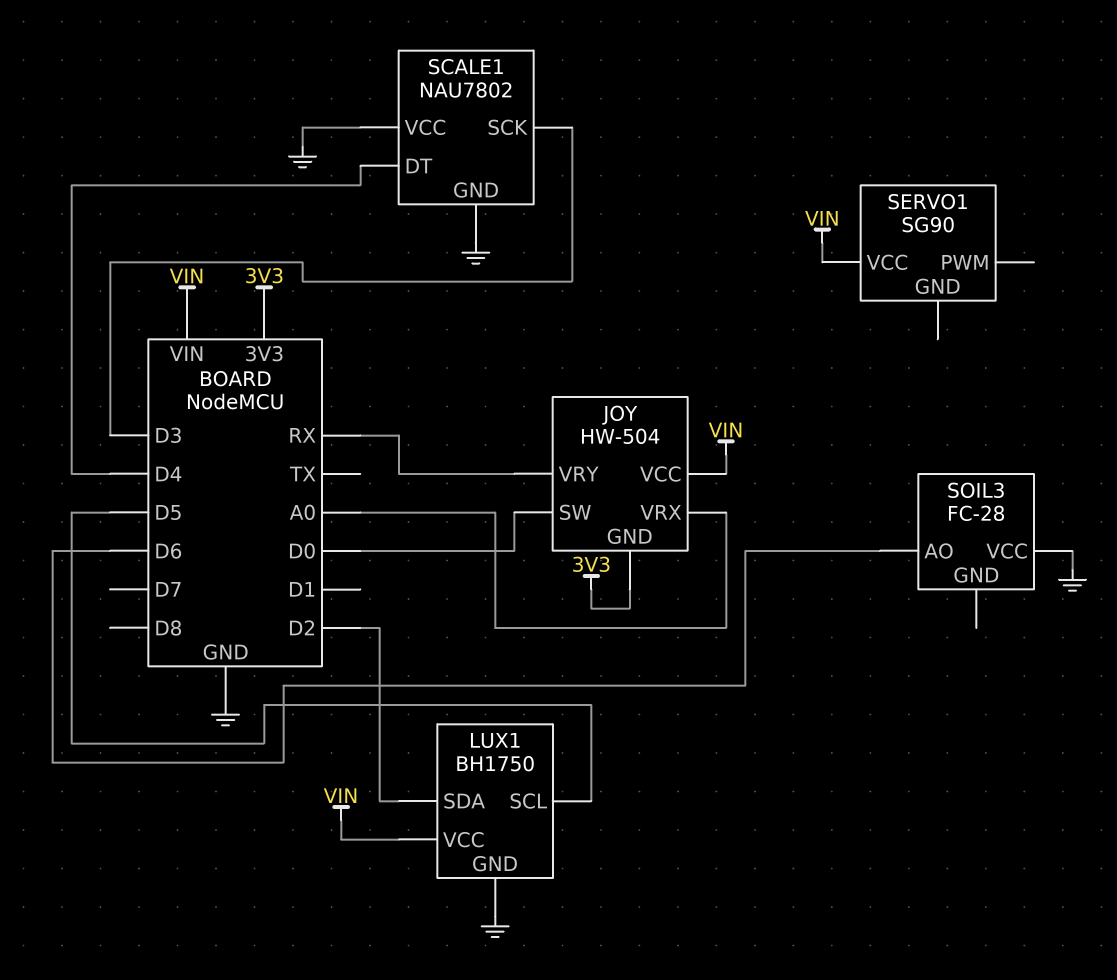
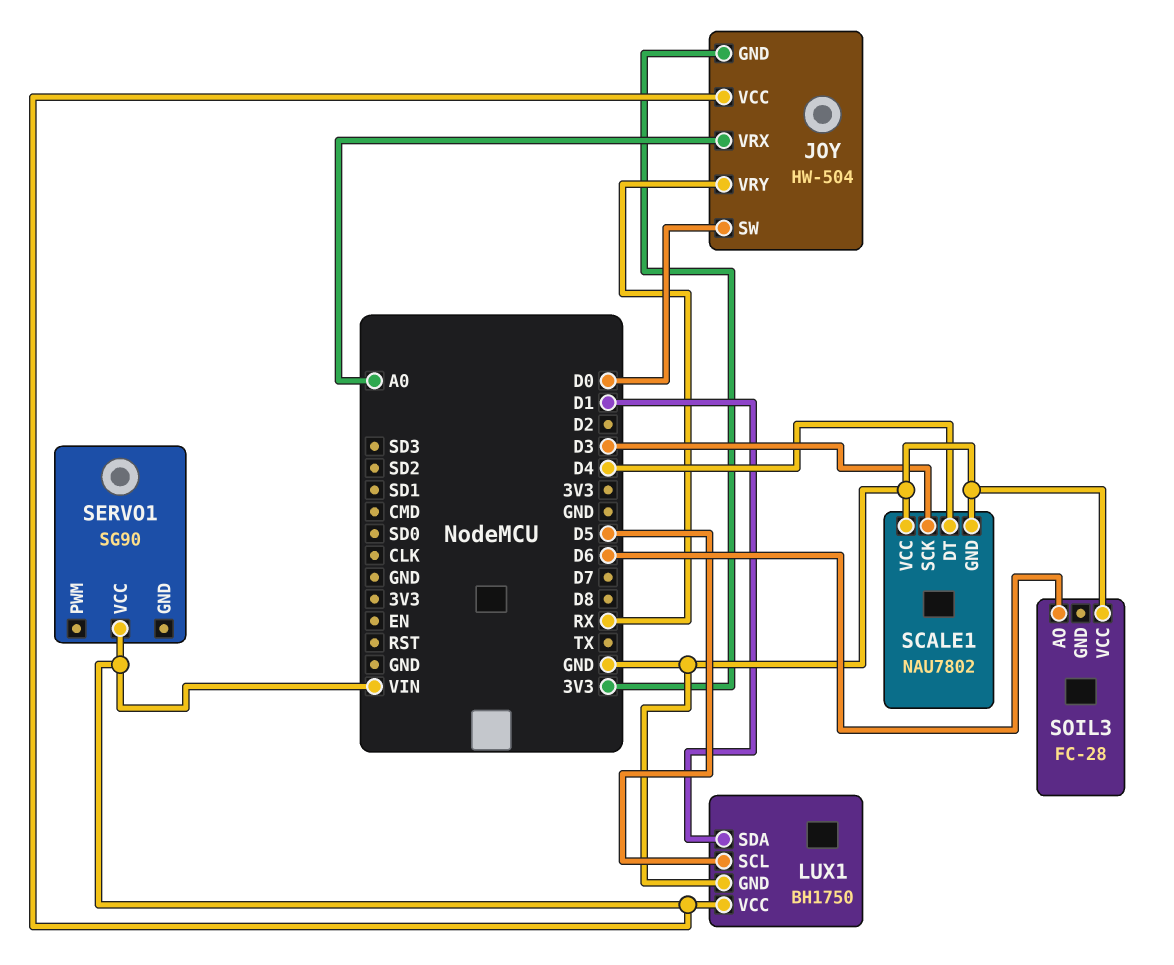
LUX1 pin SDA: D2 -> D1

